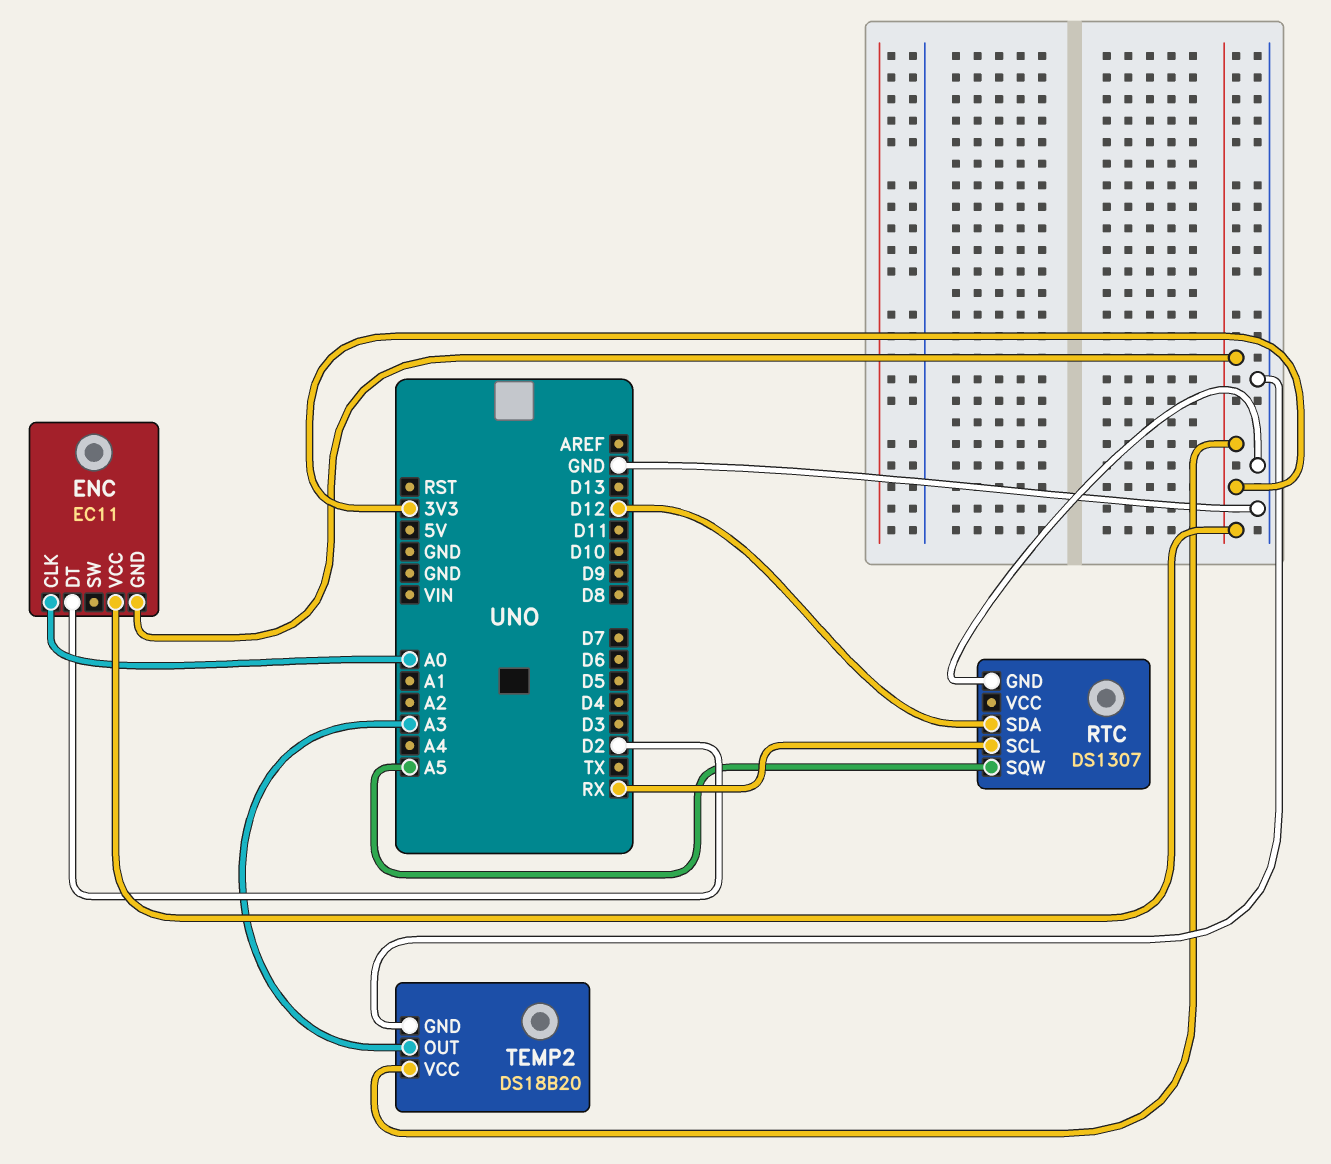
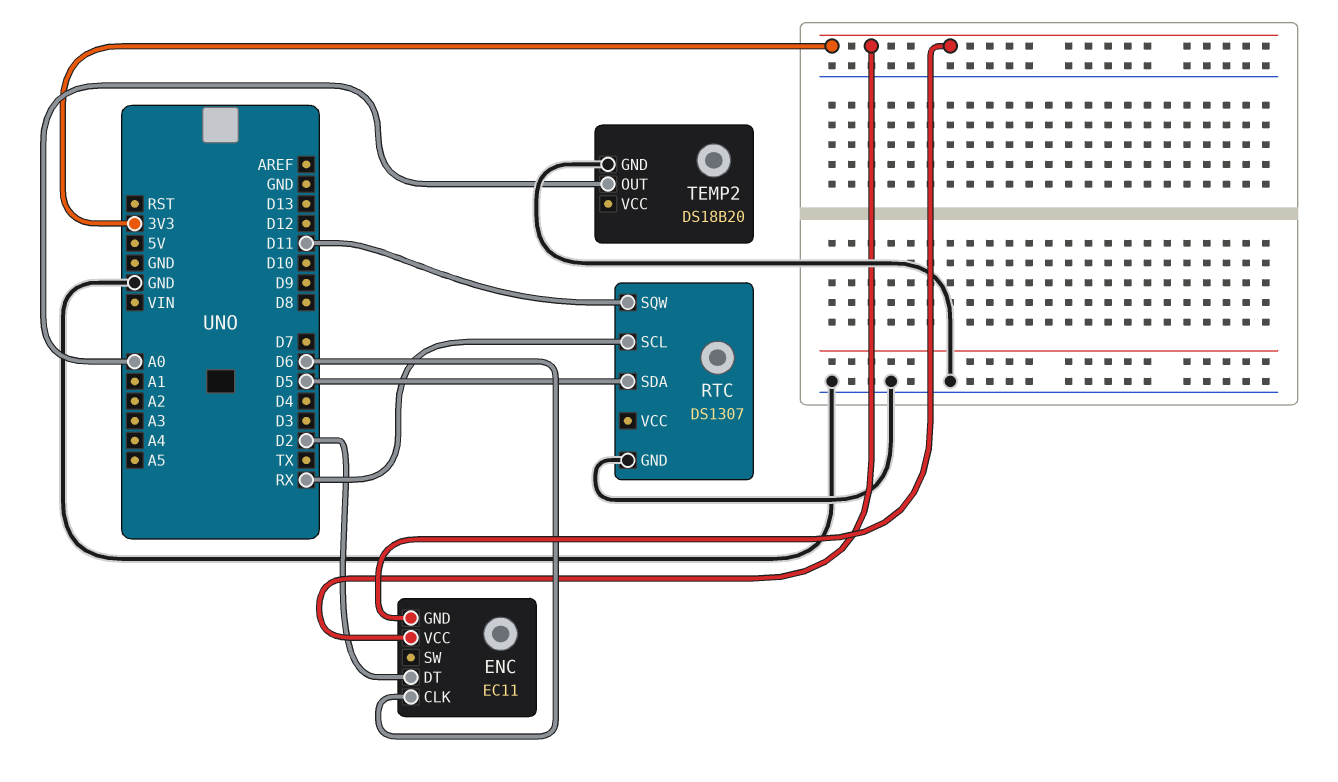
ENC pin CLK: A0 -> D6
RTC pin SDA: D12 -> D5
RTC pin SQW: A5 -> D11
TEMP2 pin OUT: A3 -> A0
TEMP2 pin VCC: 3V3 -> none

